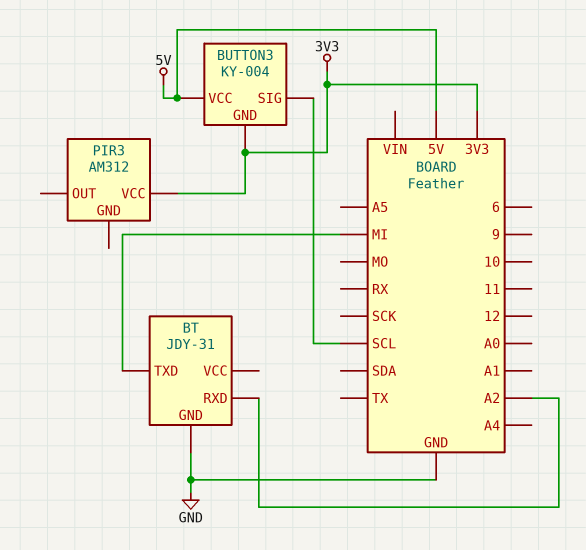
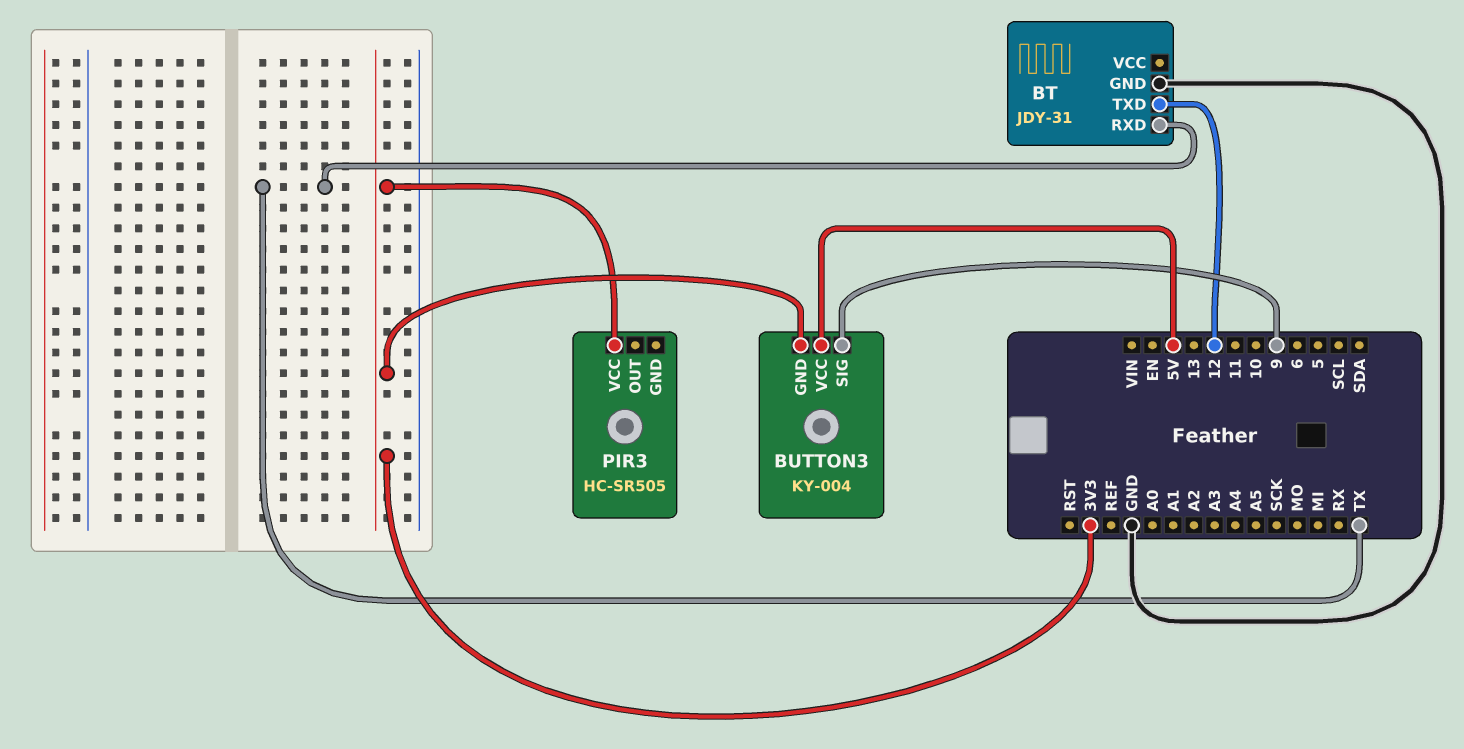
BT pin RXD: A2 -> TX
BT pin TXD: MI -> 12
BUTTON3 pin SIG: SCL -> 9
PIR3: AM312 -> HC-SR505

